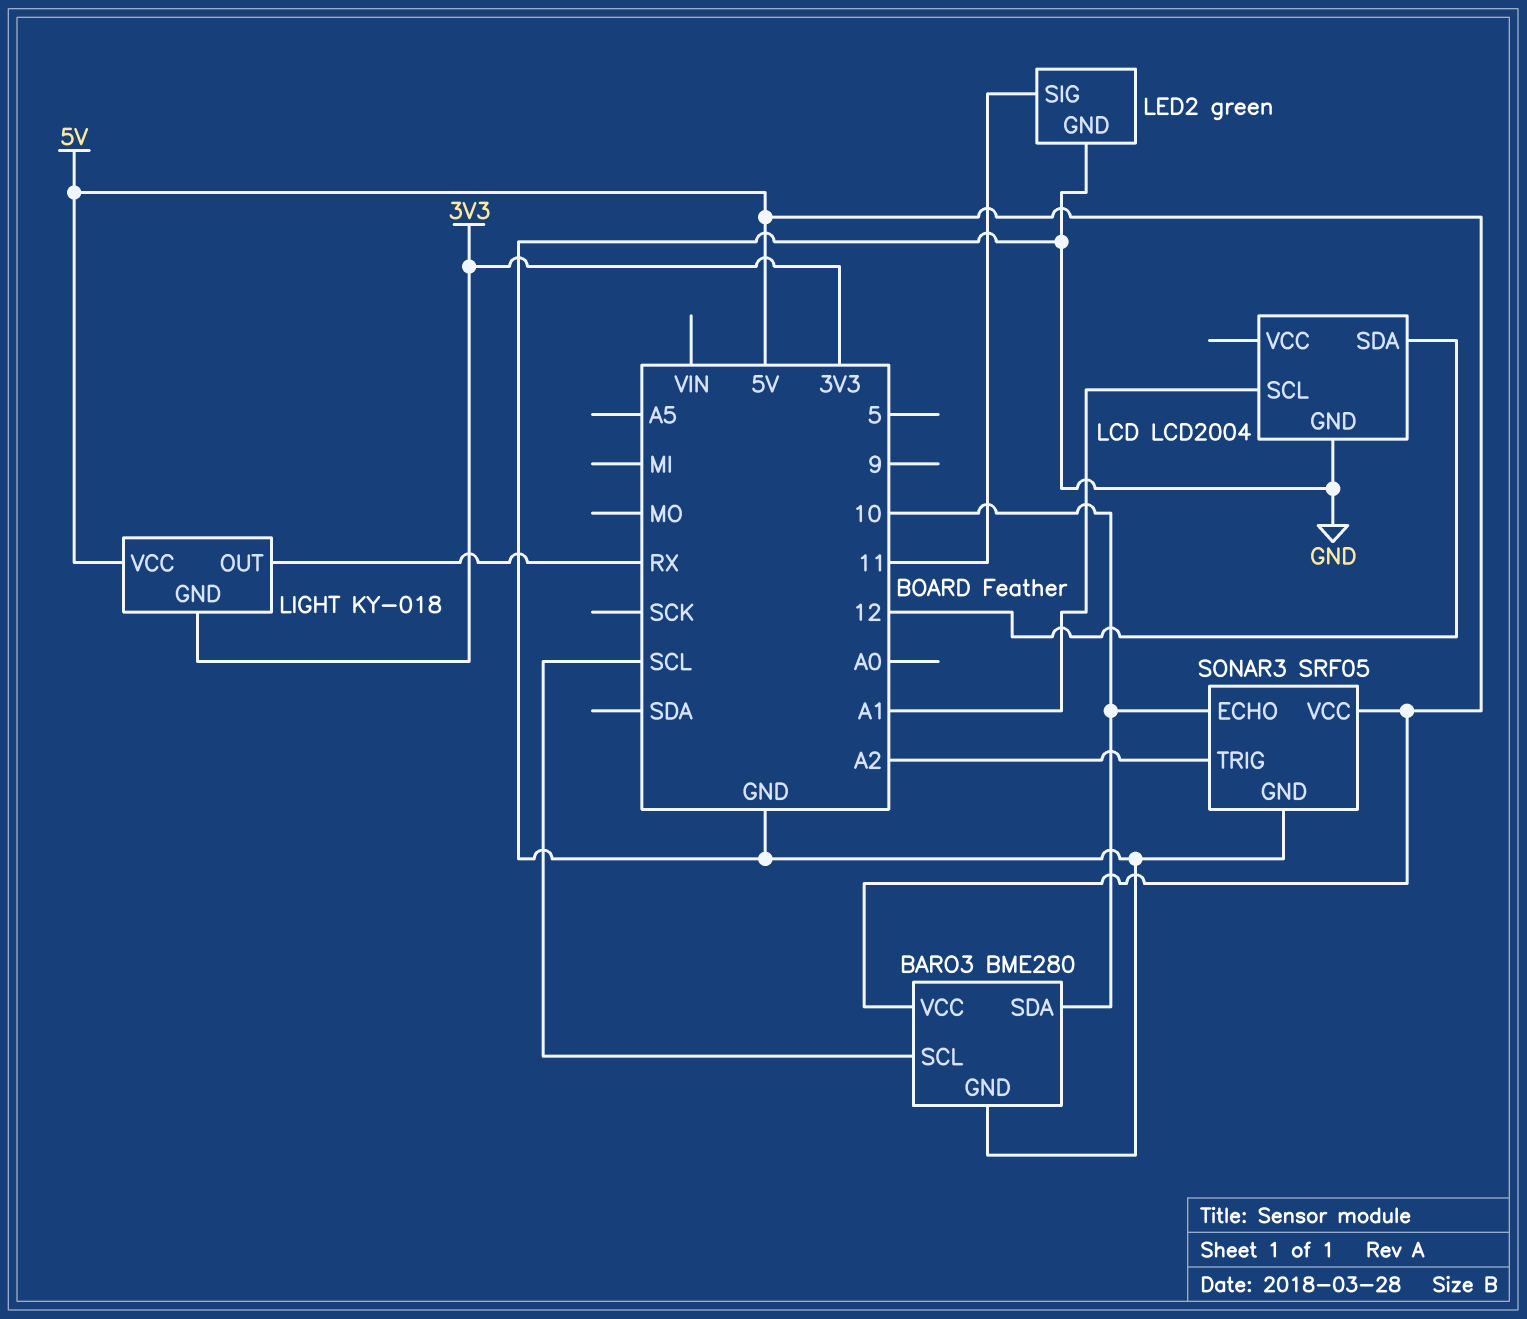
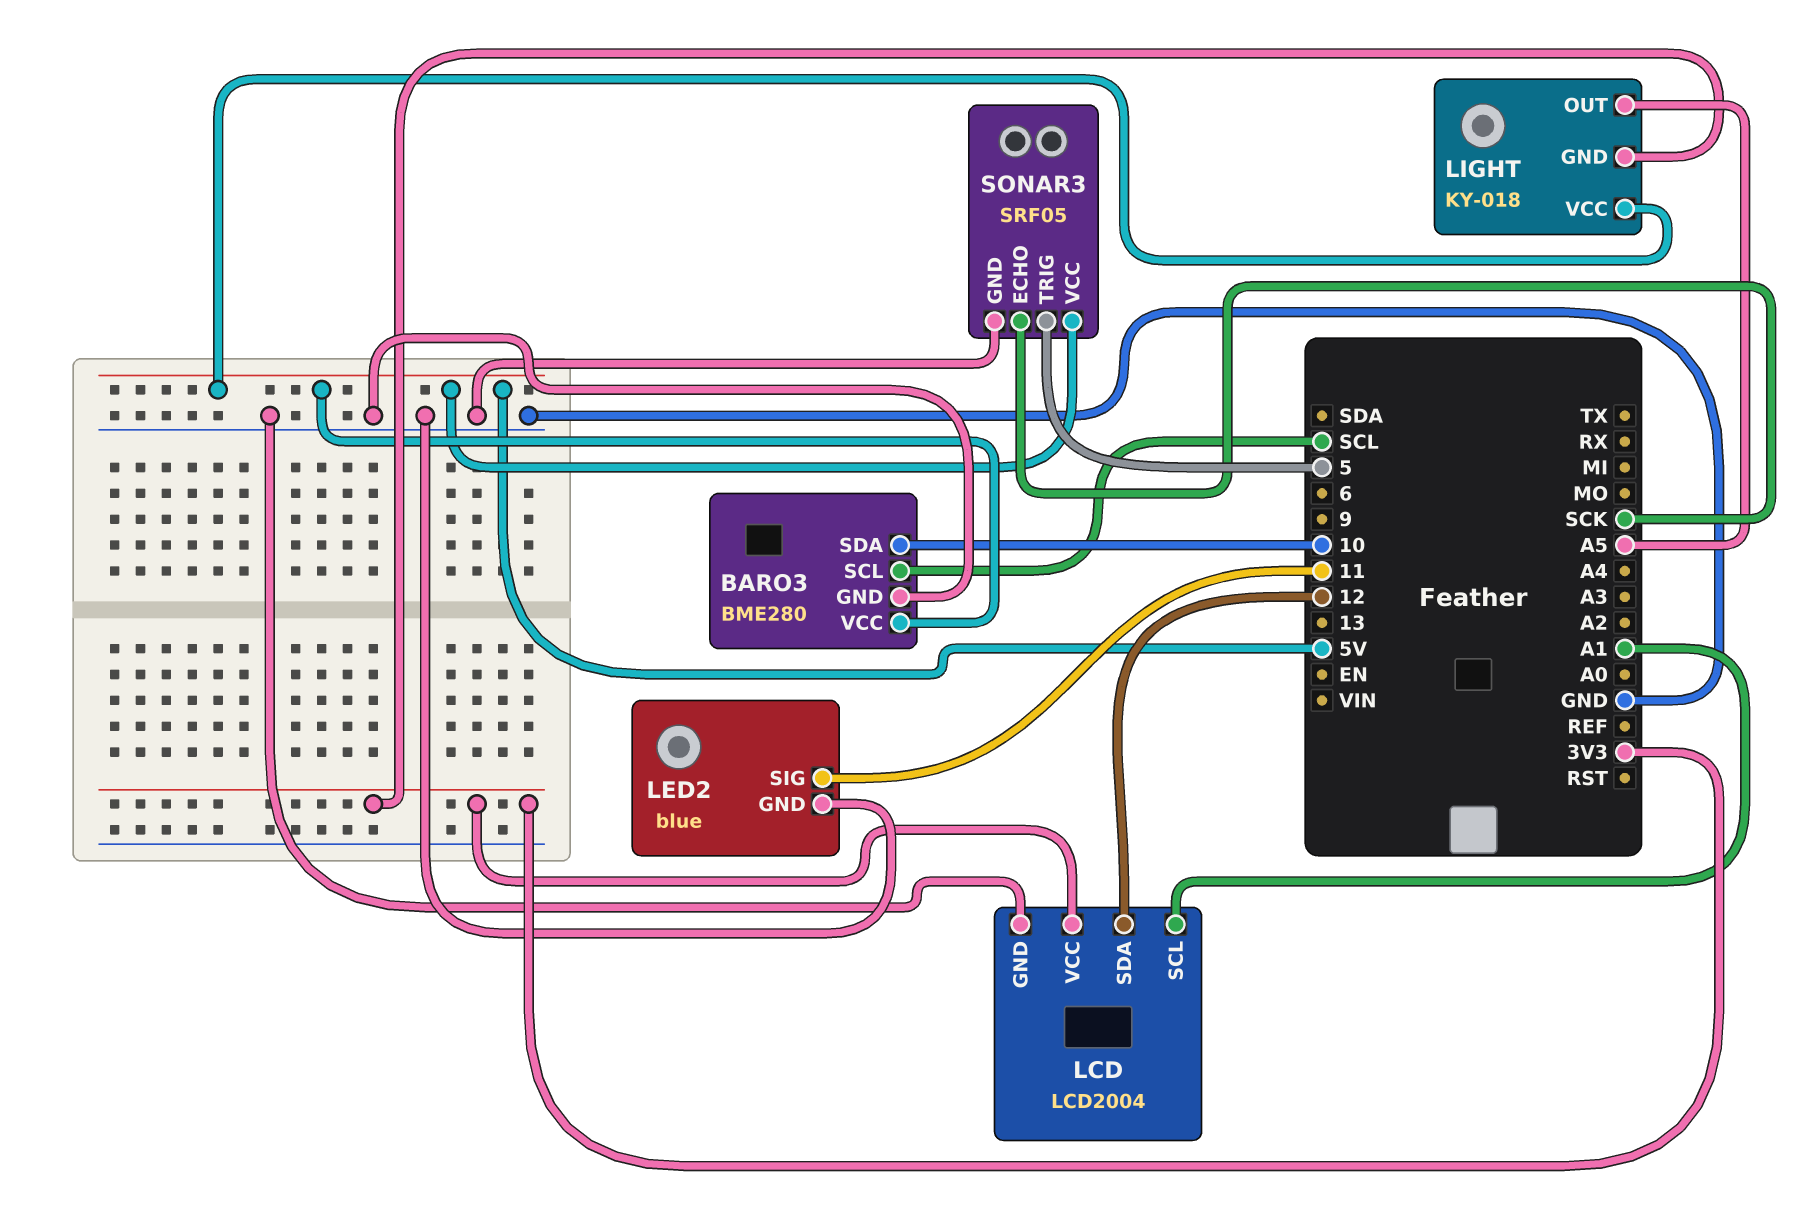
LCD pin VCC: none -> 3V3
LED2: green -> blue
LIGHT pin OUT: RX -> A5
SONAR3 pin ECHO: 10 -> SCK
SONAR3 pin TRIG: A2 -> 5

